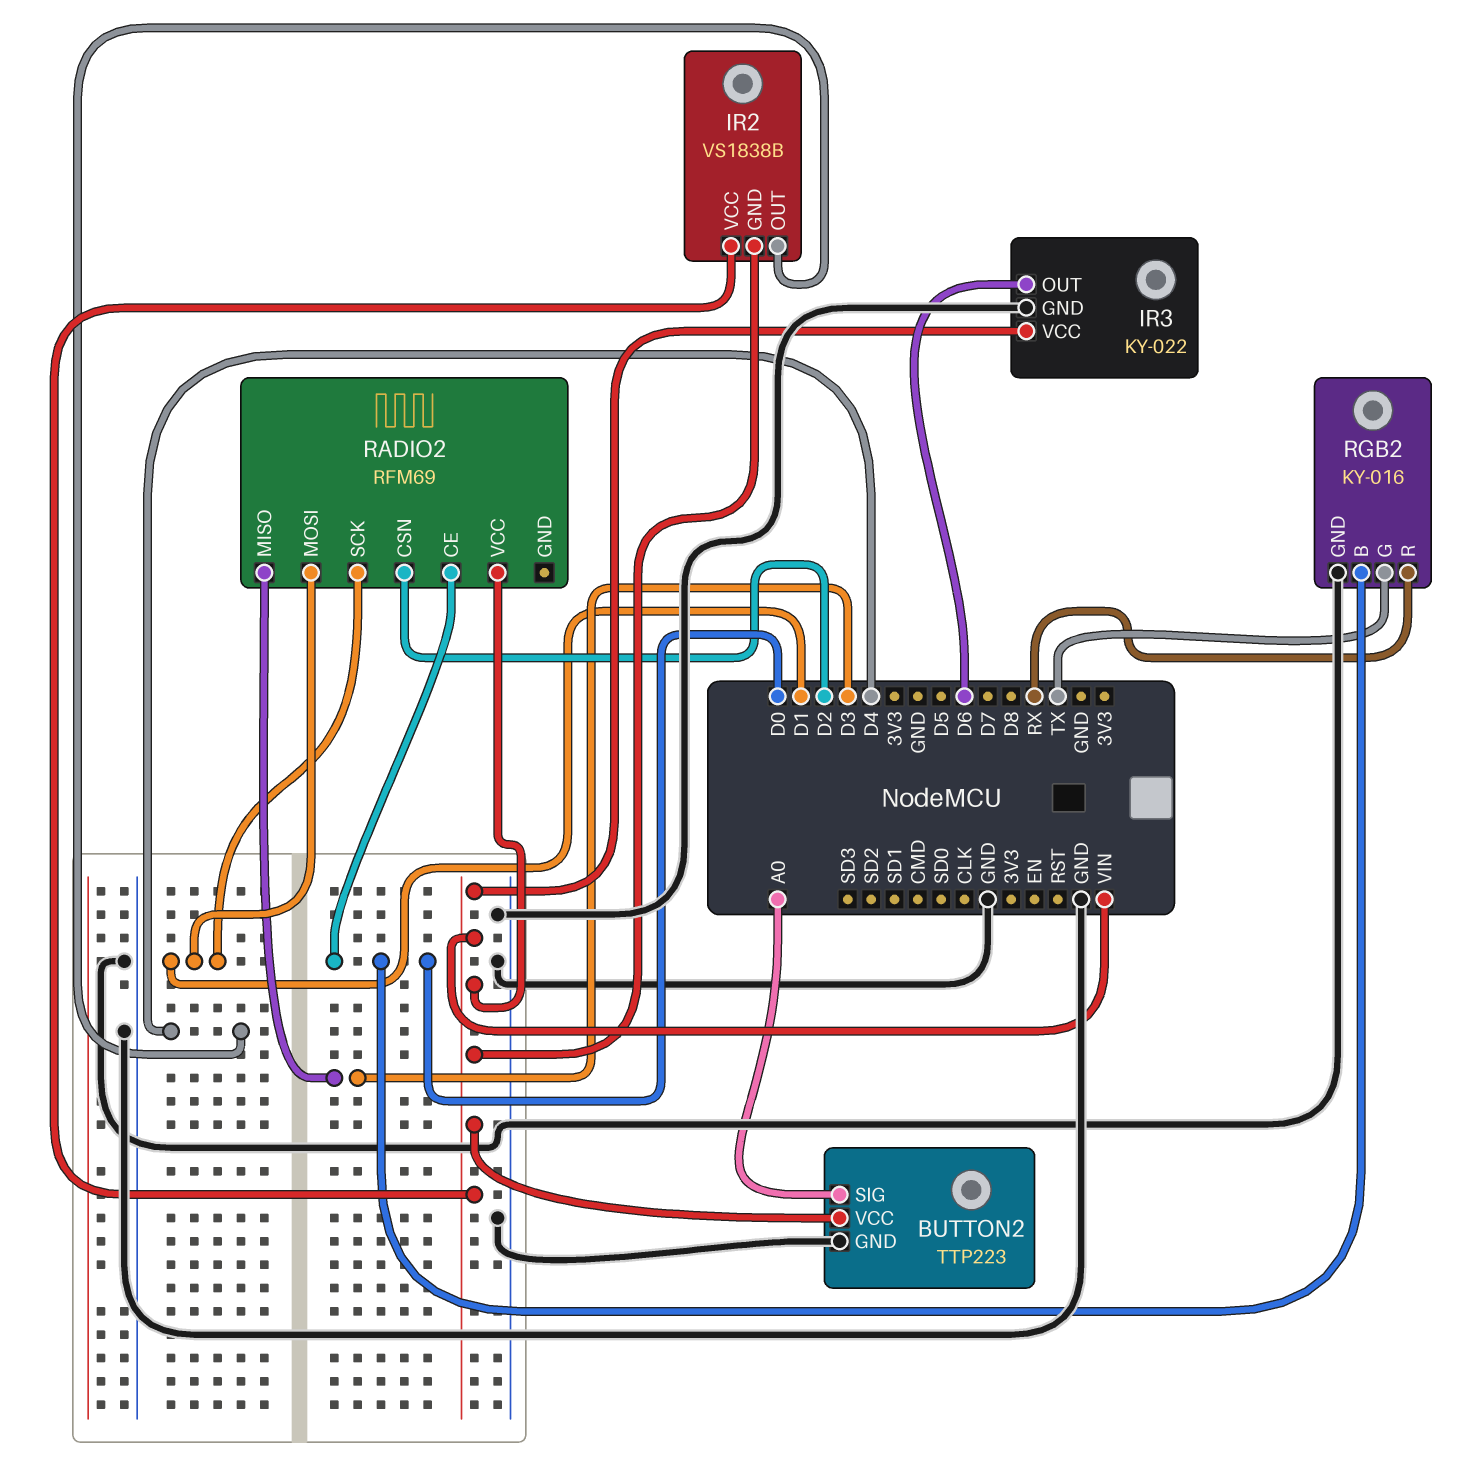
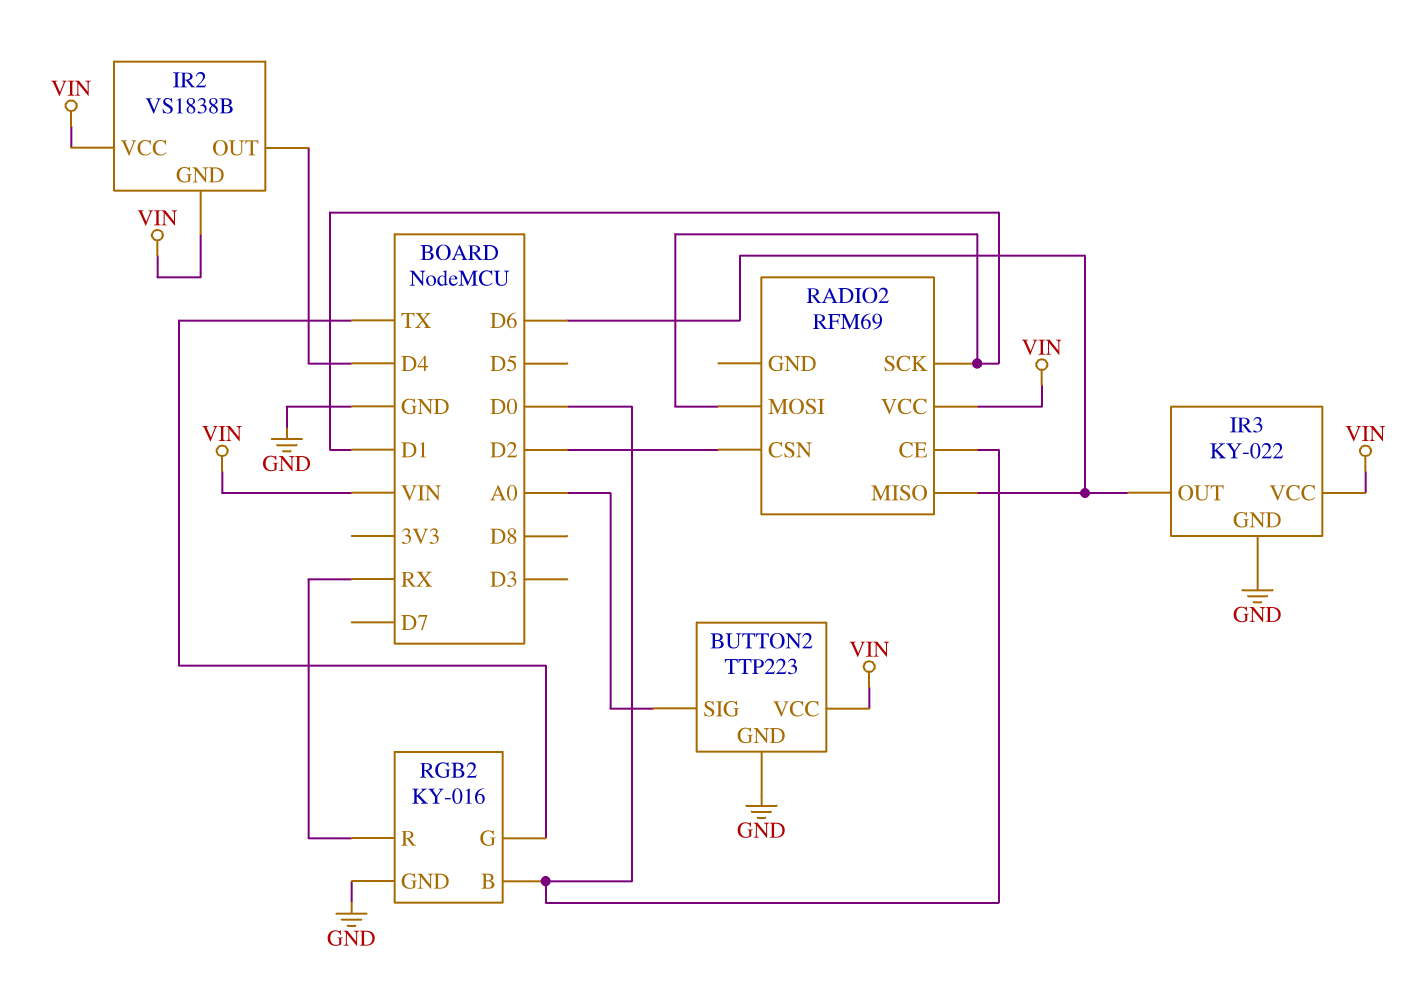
RADIO2 pin MISO: D3 -> D6

